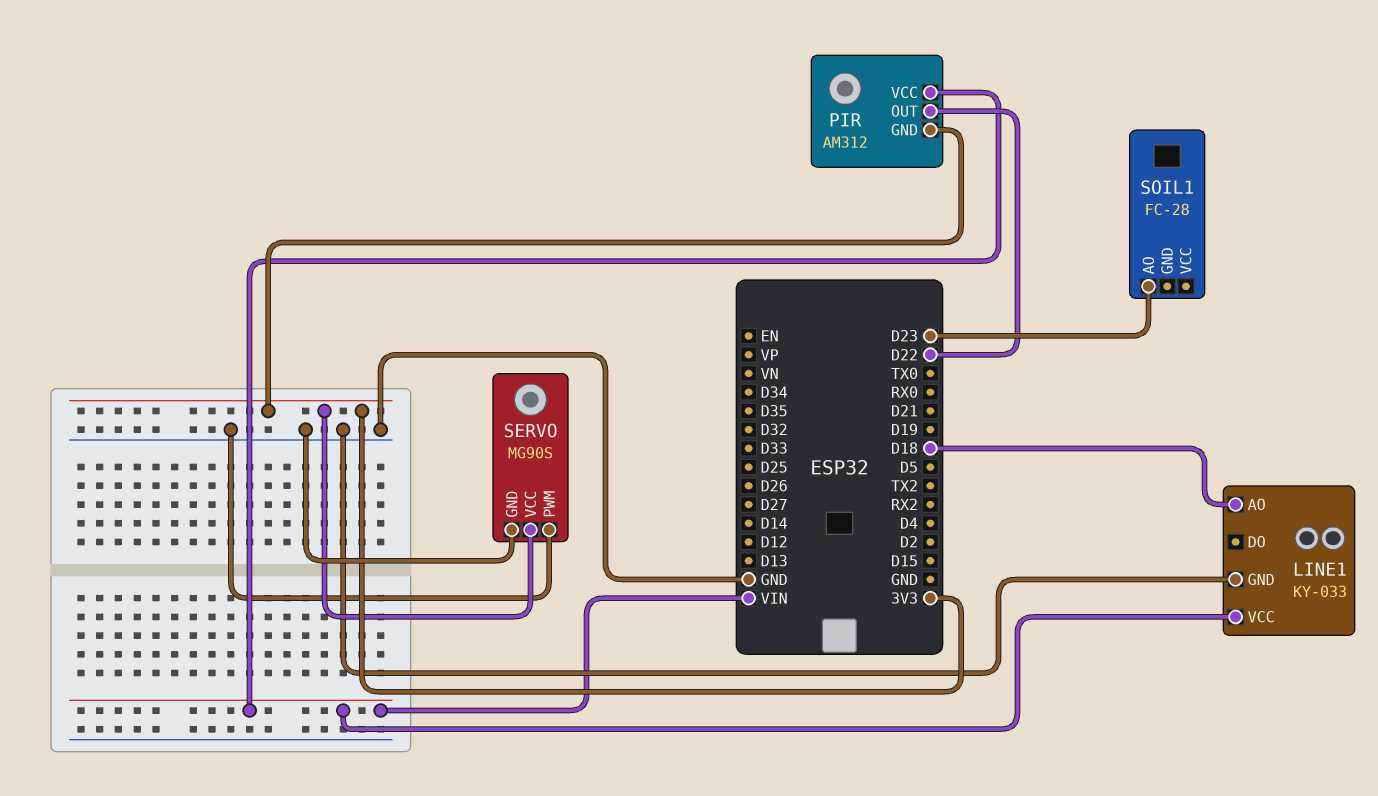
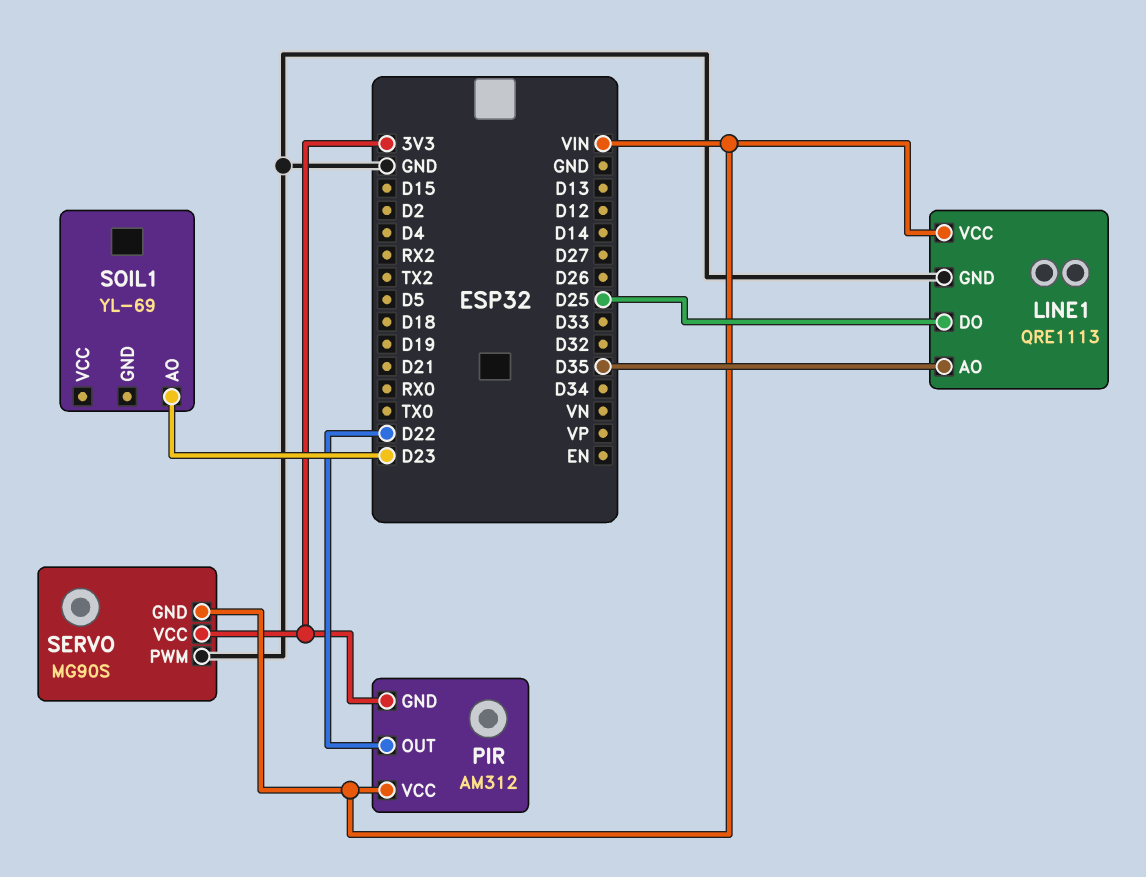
LINE1: KY-033 -> QRE1113
LINE1 pin AO: D18 -> D35
LINE1 pin DO: none -> D25
SERVO pin GND: GND -> VIN
SOIL1: FC-28 -> YL-69

